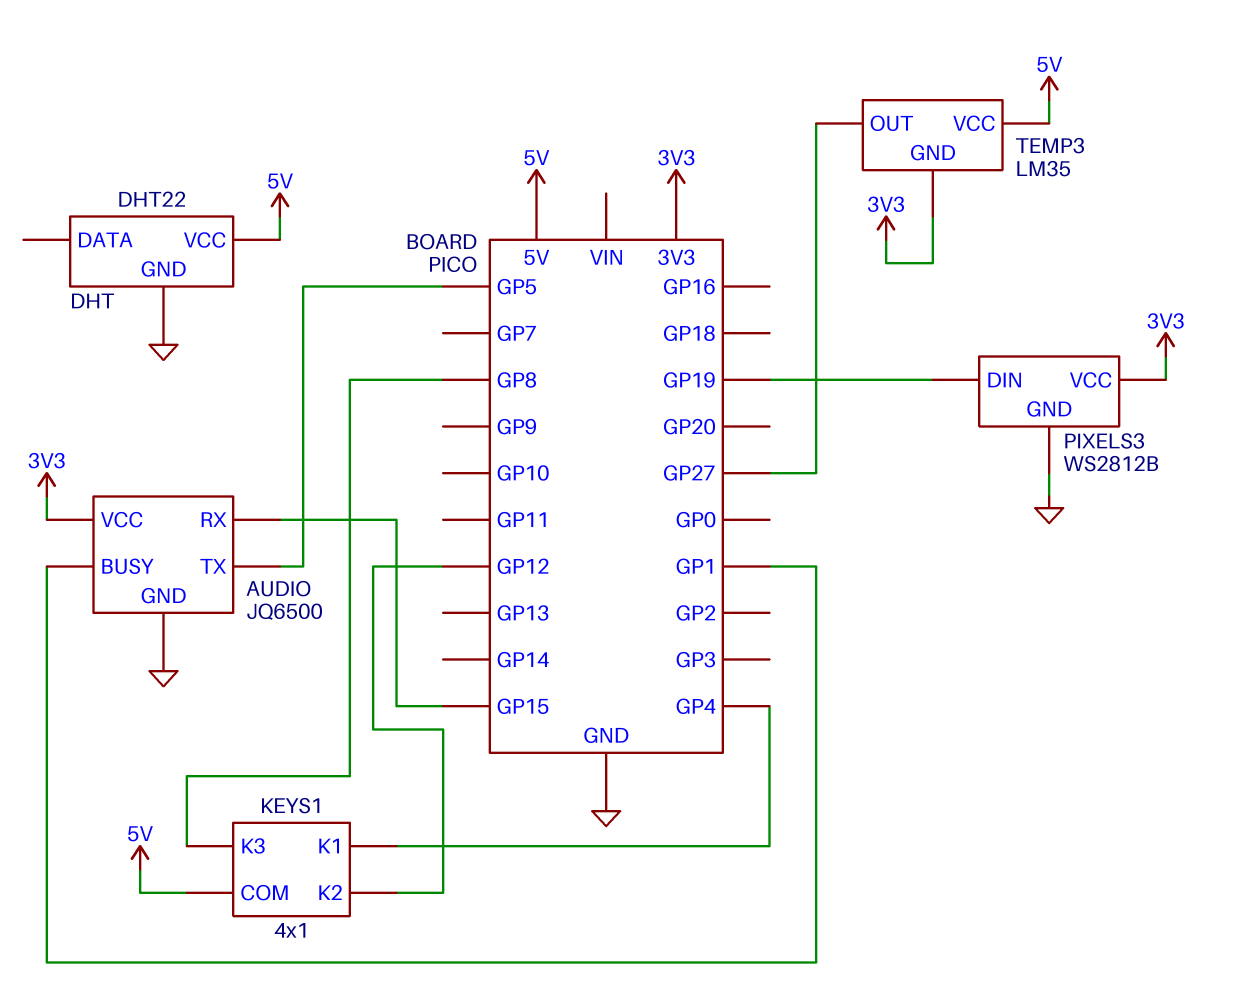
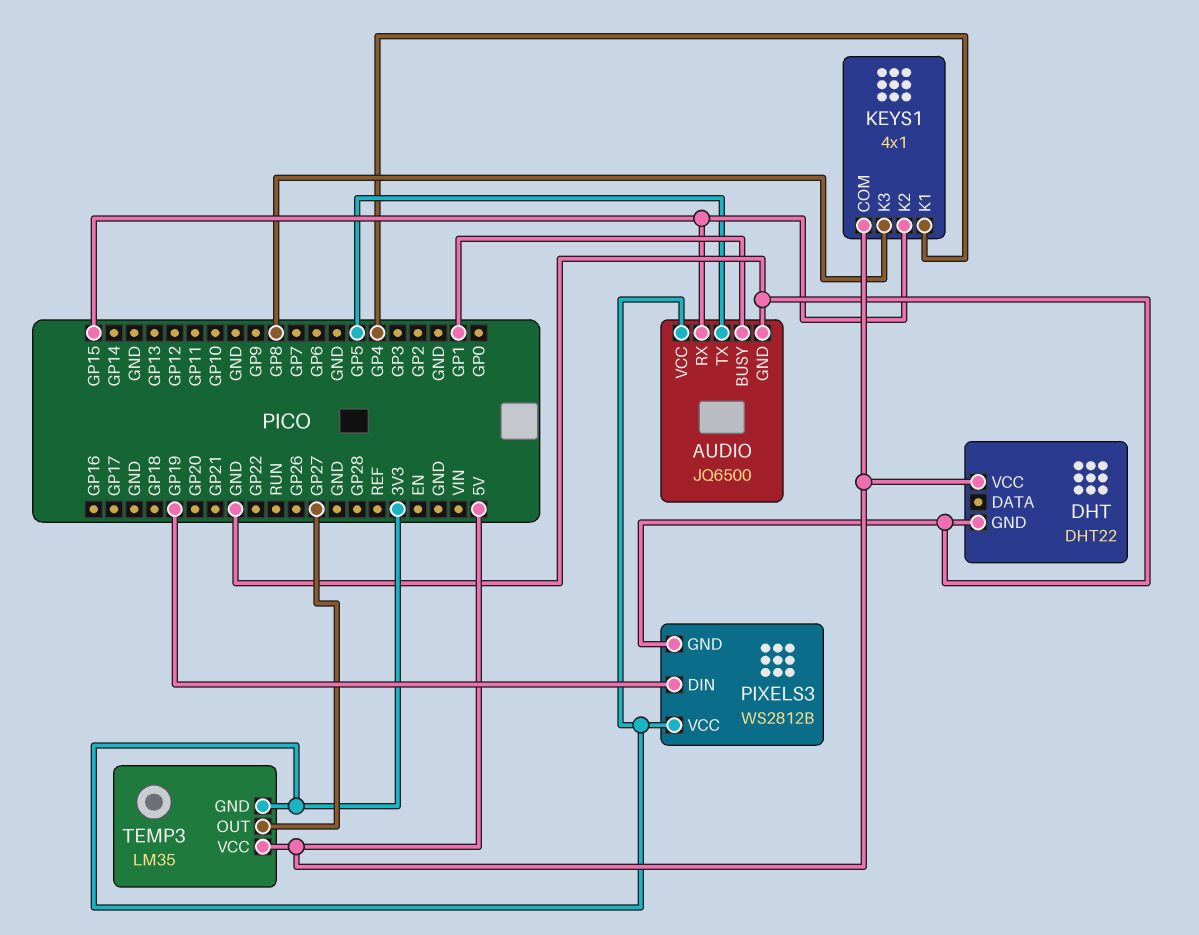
KEYS1 pin K2: GP12 -> GP15

